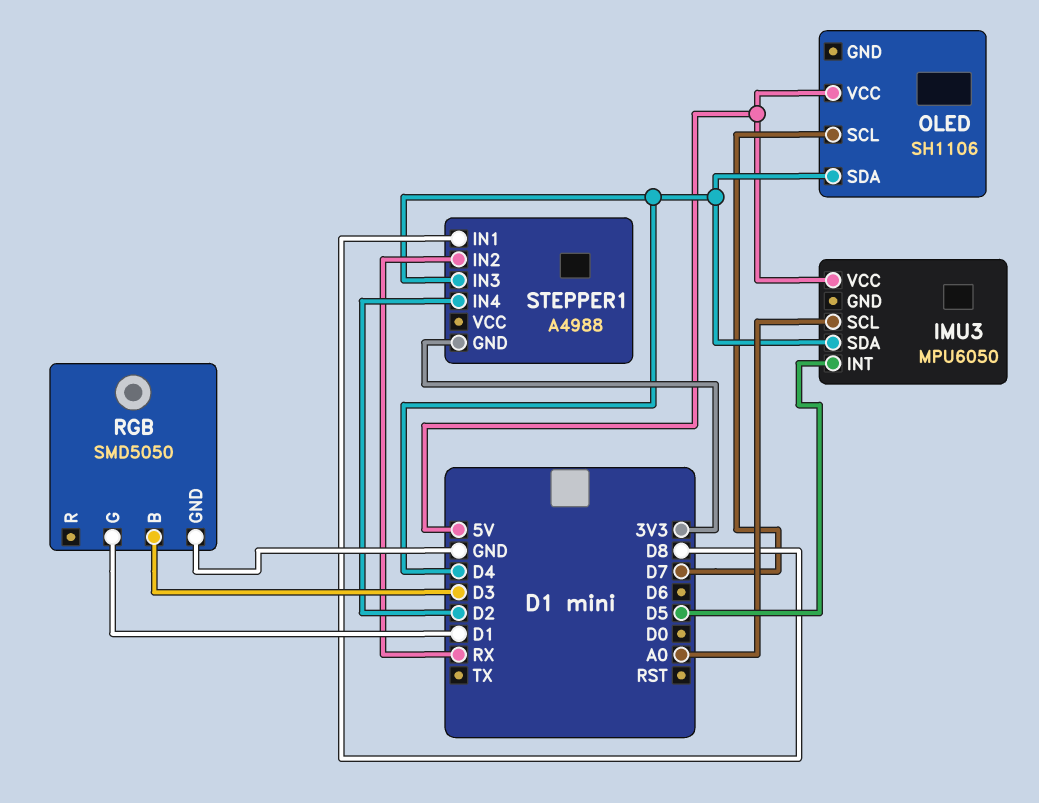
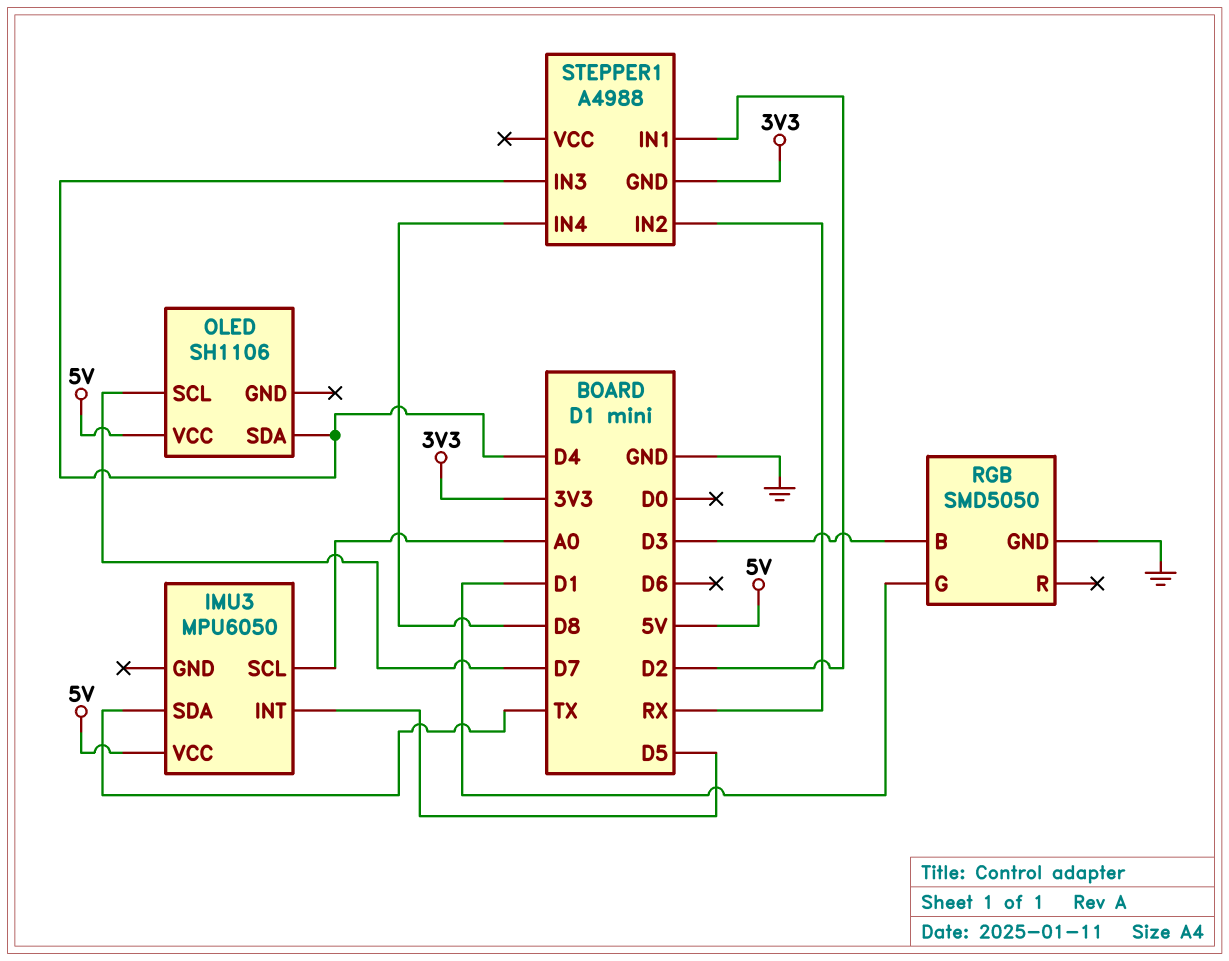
IMU3 pin SDA: D4 -> TX
STEPPER1 pin IN1: D8 -> D2
STEPPER1 pin IN4: D2 -> D8

